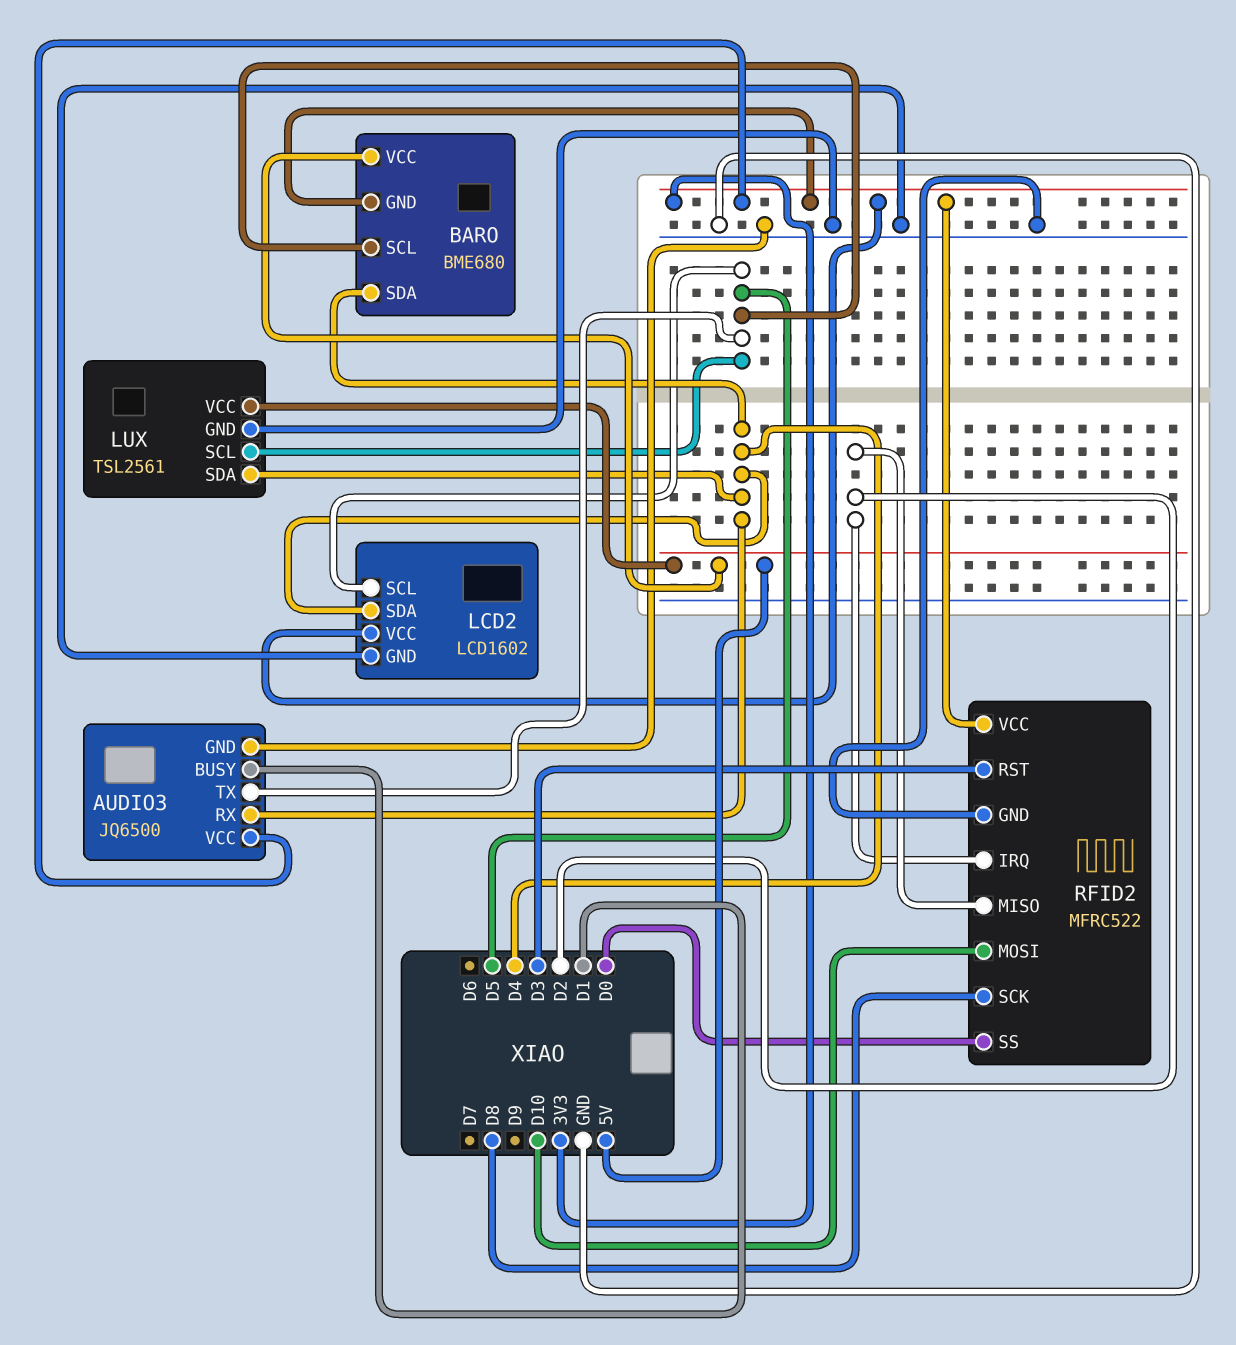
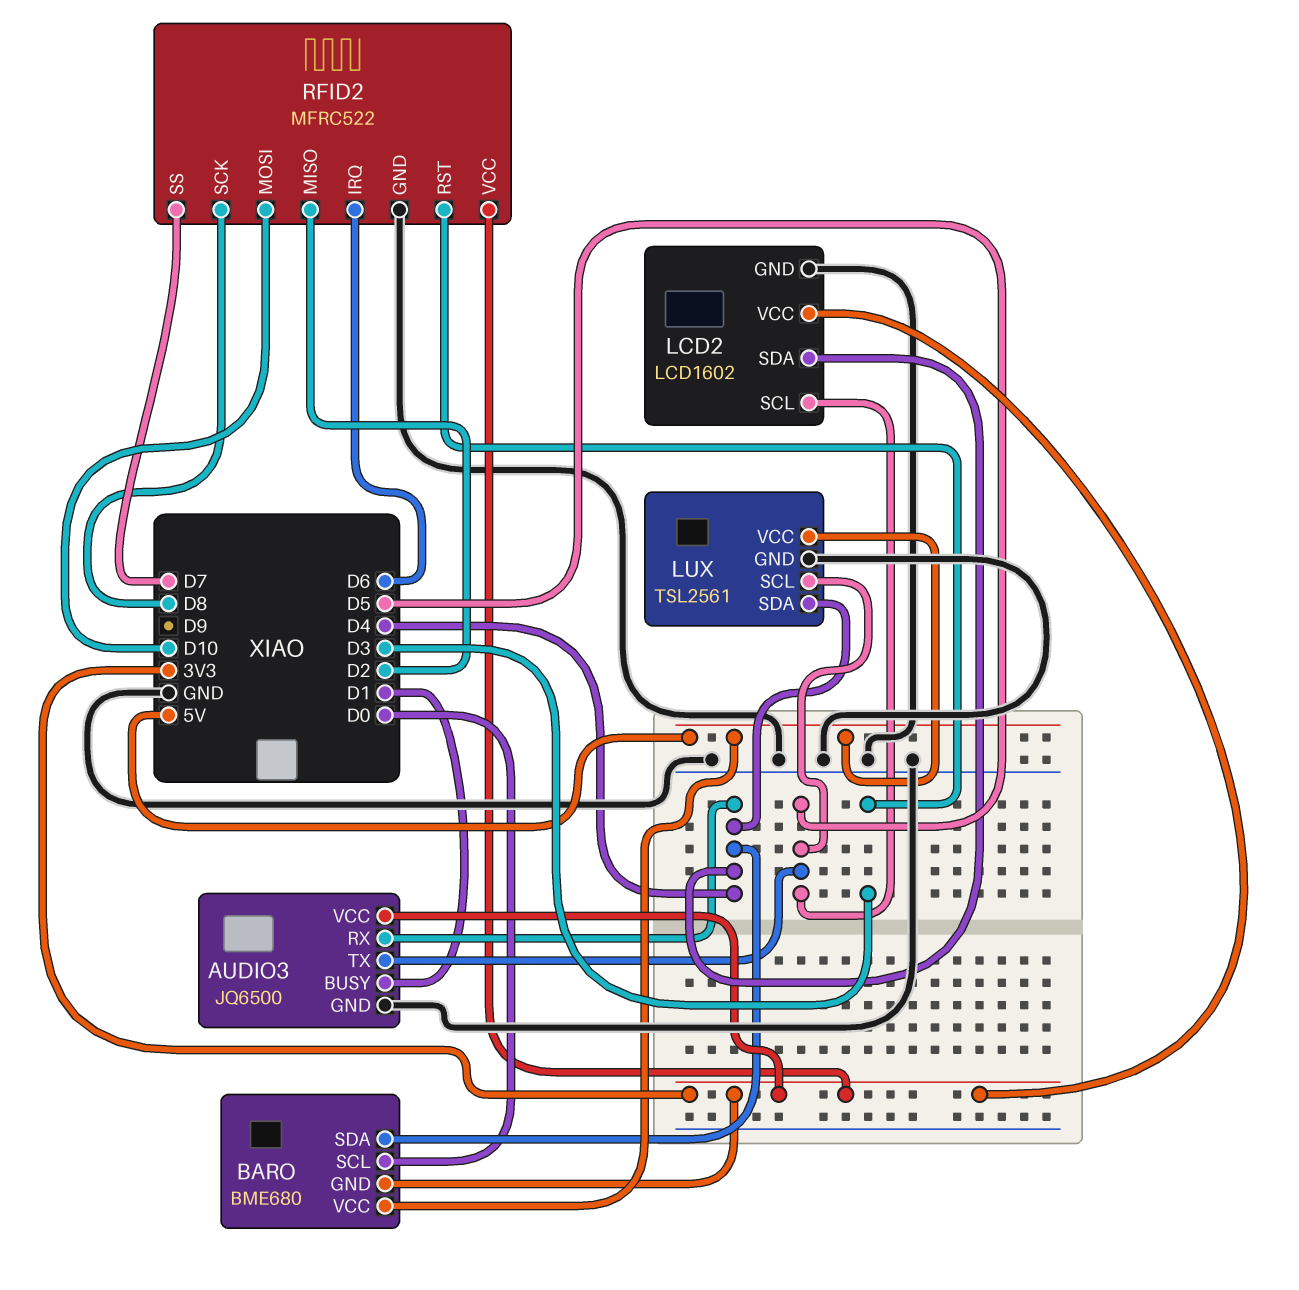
BARO pin SCL: D5 -> D0
RFID2 pin IRQ: D2 -> D6
RFID2 pin SS: D0 -> D7

